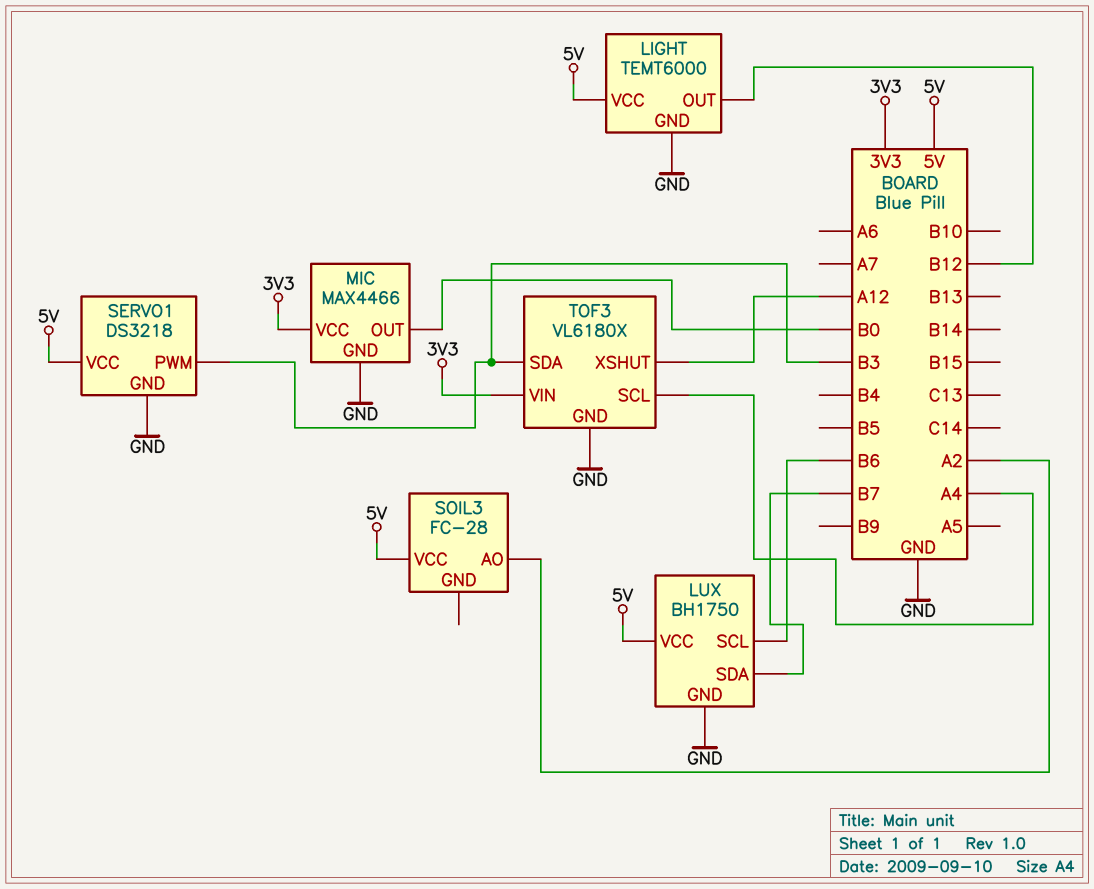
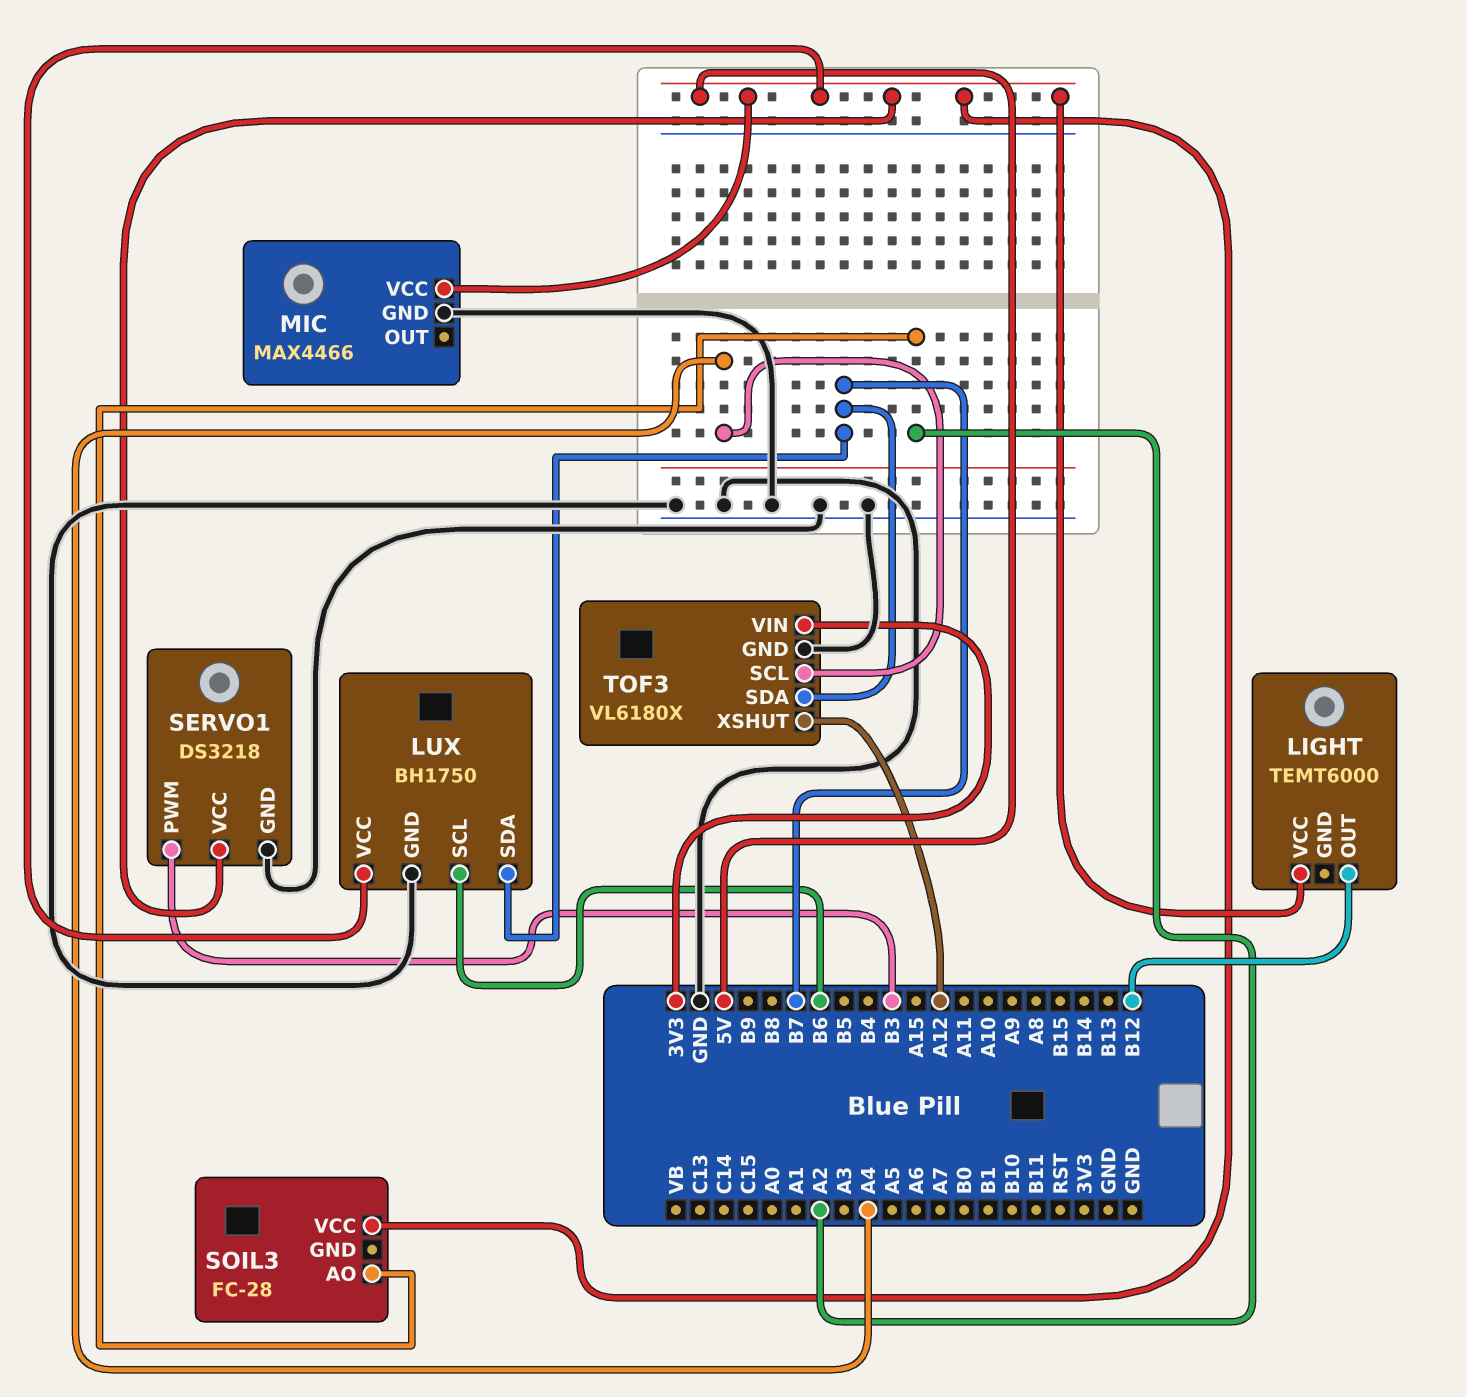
LIGHT pin GND: GND -> none
MIC pin OUT: B0 -> none
MIC pin VCC: 3V3 -> 5V
TOF3 pin SDA: B3 -> B7

